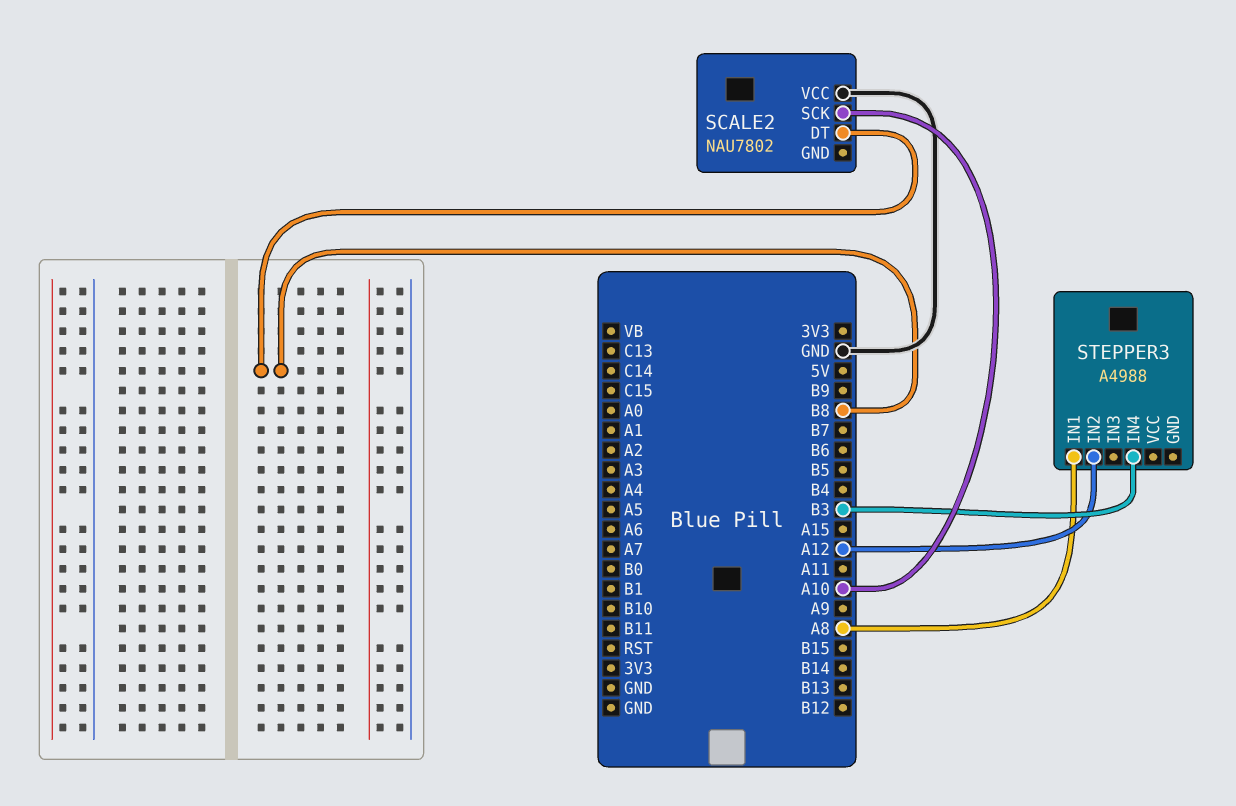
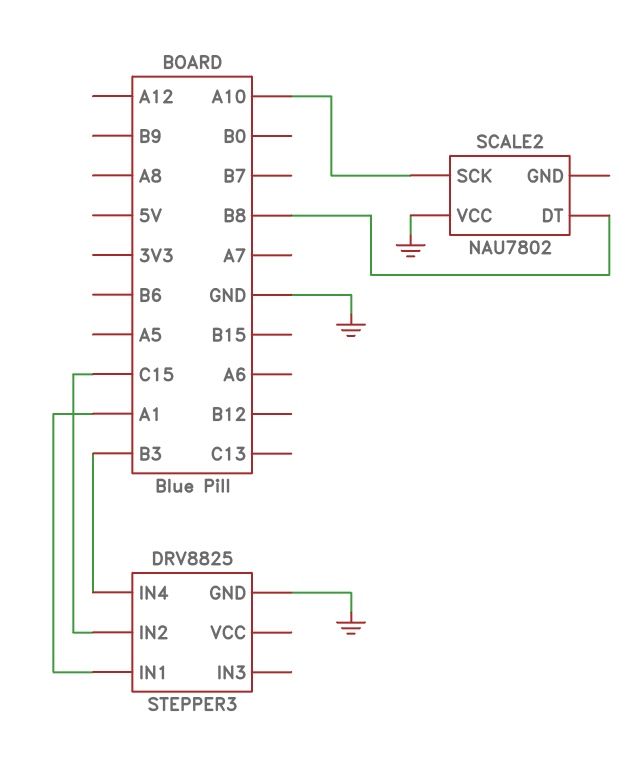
STEPPER3: A4988 -> DRV8825
STEPPER3 pin GND: none -> GND
STEPPER3 pin IN1: A8 -> A1
STEPPER3 pin IN2: A12 -> C15

